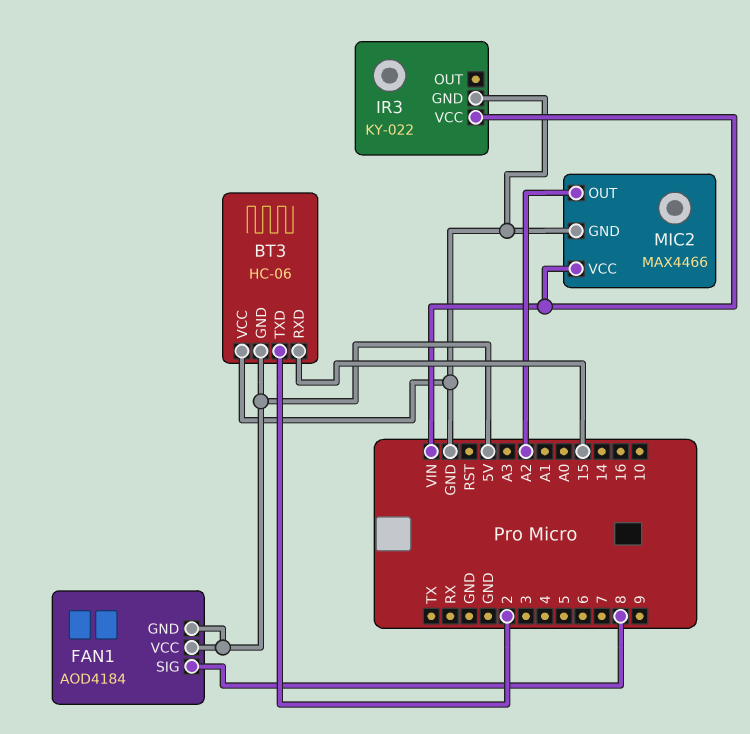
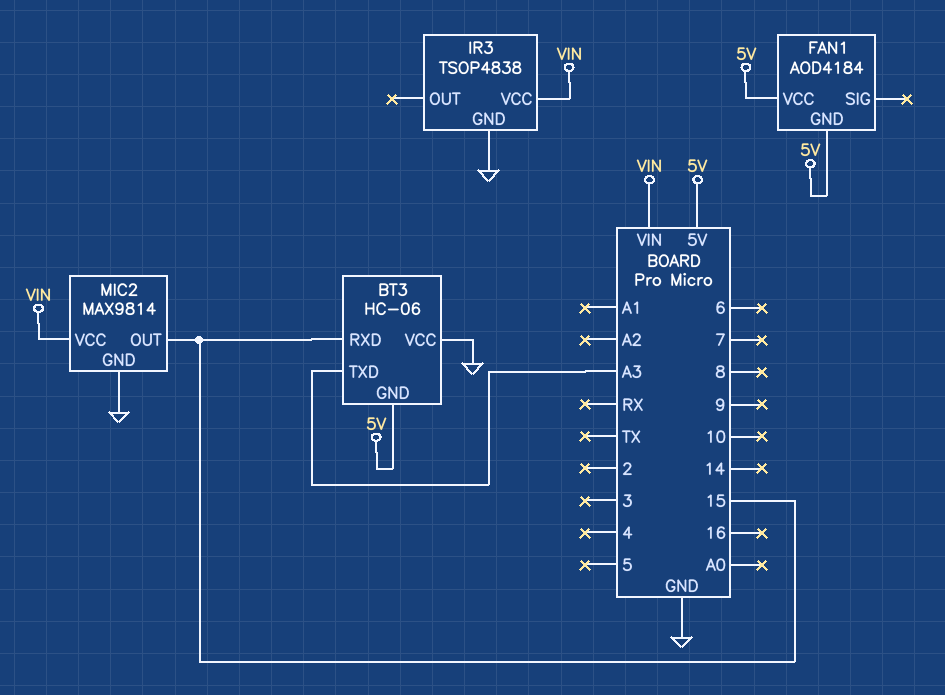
BT3 pin TXD: 2 -> A3
FAN1 pin SIG: 8 -> none
IR3: KY-022 -> TSOP4838
MIC2: MAX4466 -> MAX9814
MIC2 pin OUT: A2 -> 15

